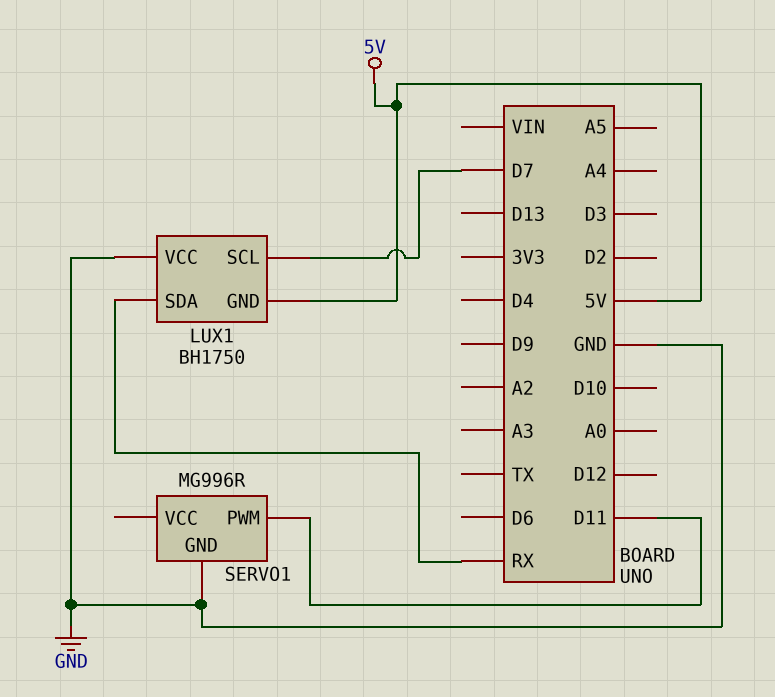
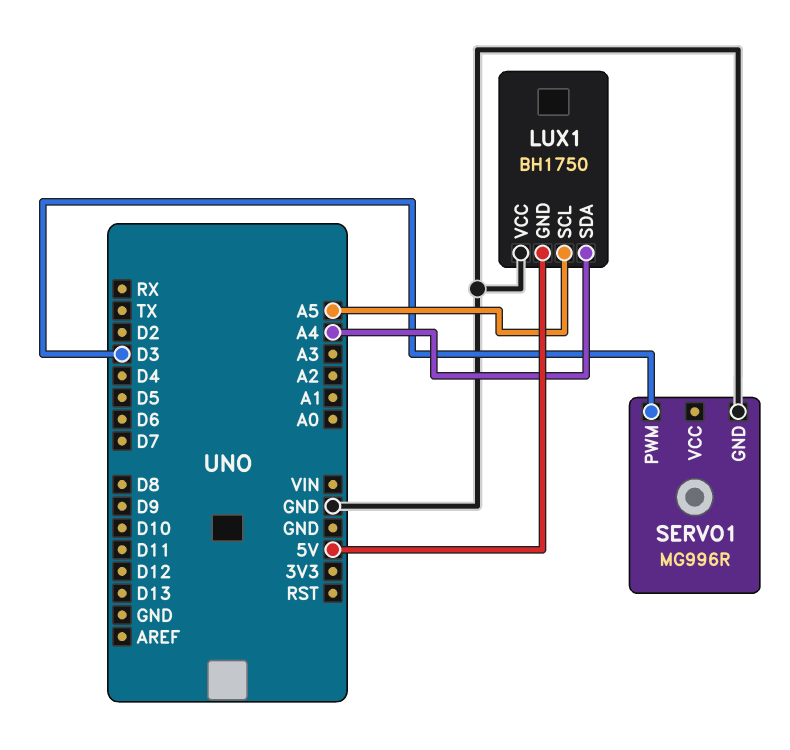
LUX1 pin SCL: D7 -> A5
LUX1 pin SDA: RX -> A4
SERVO1 pin PWM: D11 -> D3

